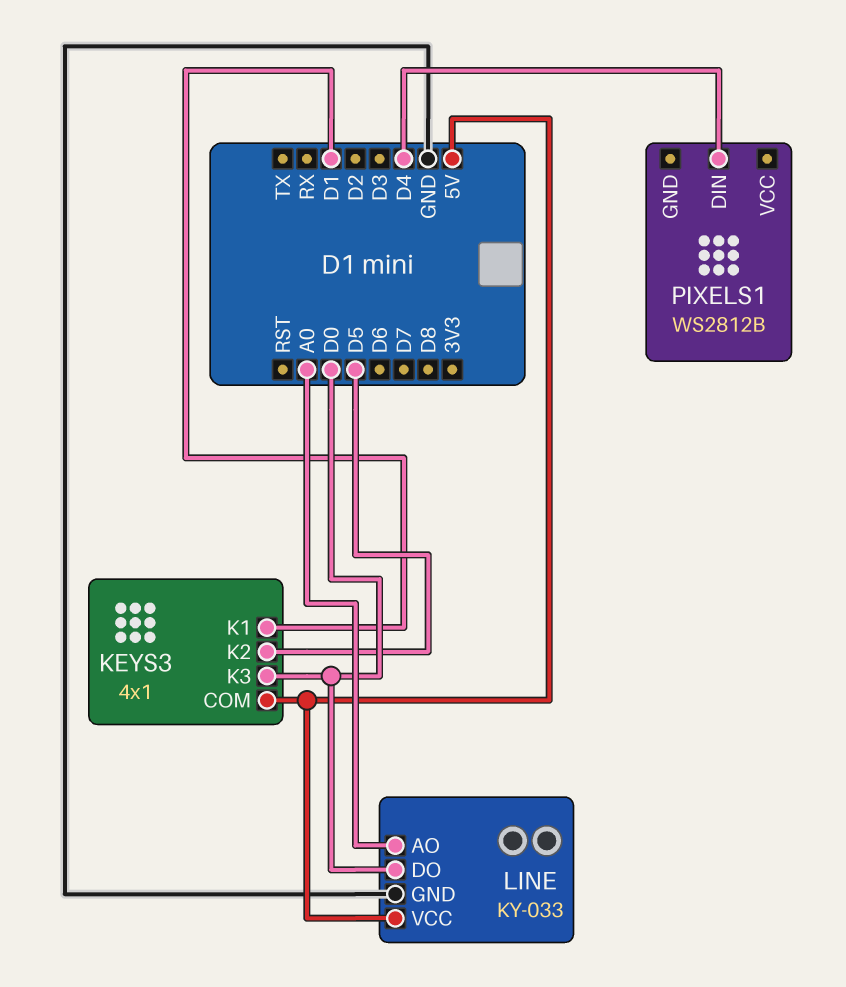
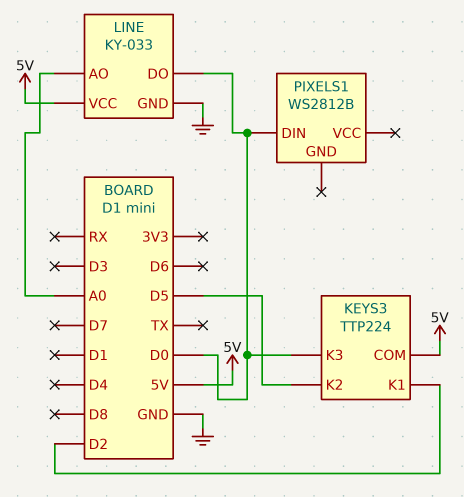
KEYS3: 4x1 -> TTP224
KEYS3 pin K1: D1 -> D2
PIXELS1 pin DIN: D4 -> D0

